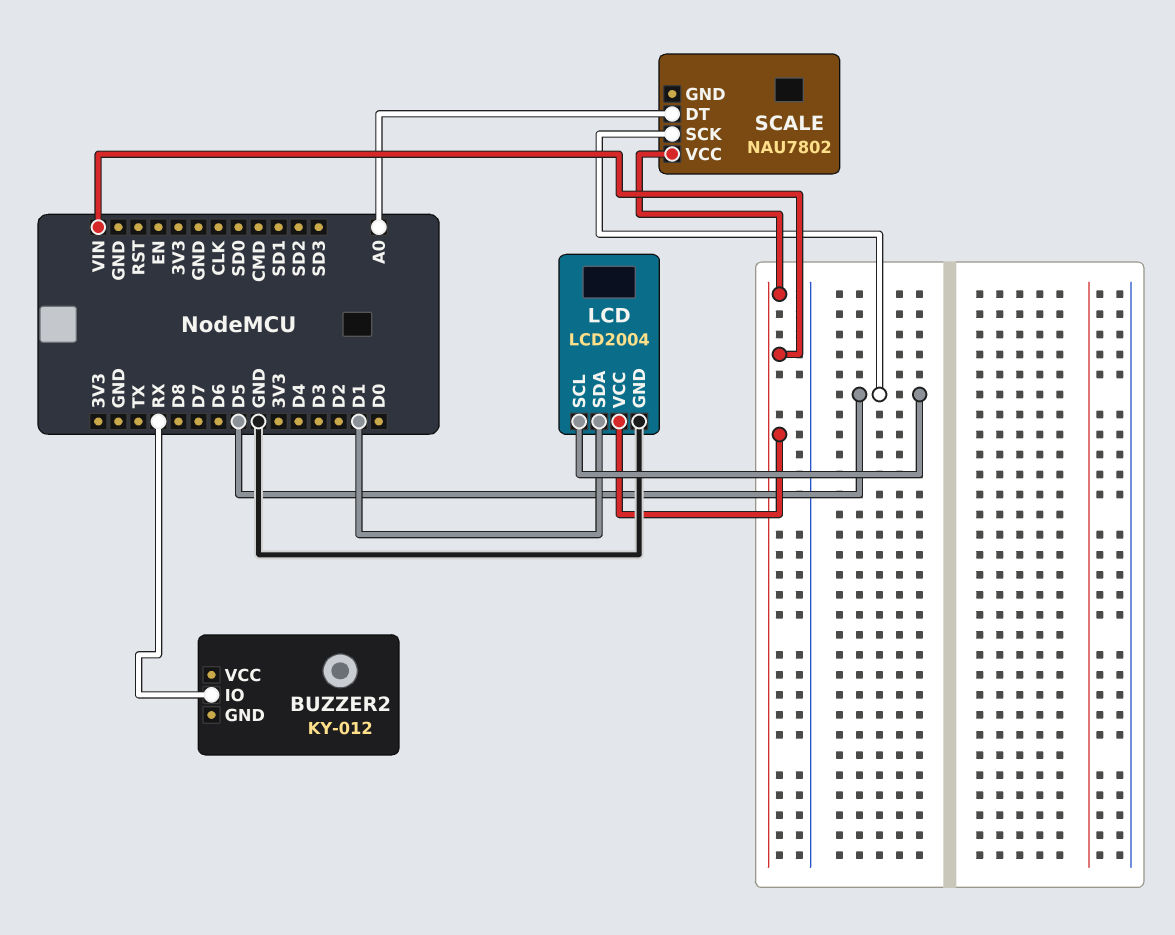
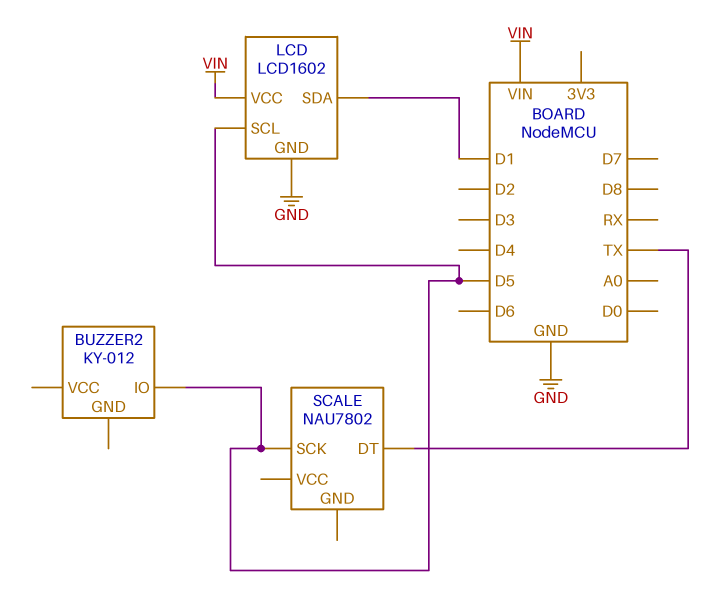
BUZZER2 pin IO: RX -> D5
LCD: LCD2004 -> LCD1602
SCALE pin DT: A0 -> TX
SCALE pin VCC: VIN -> none

